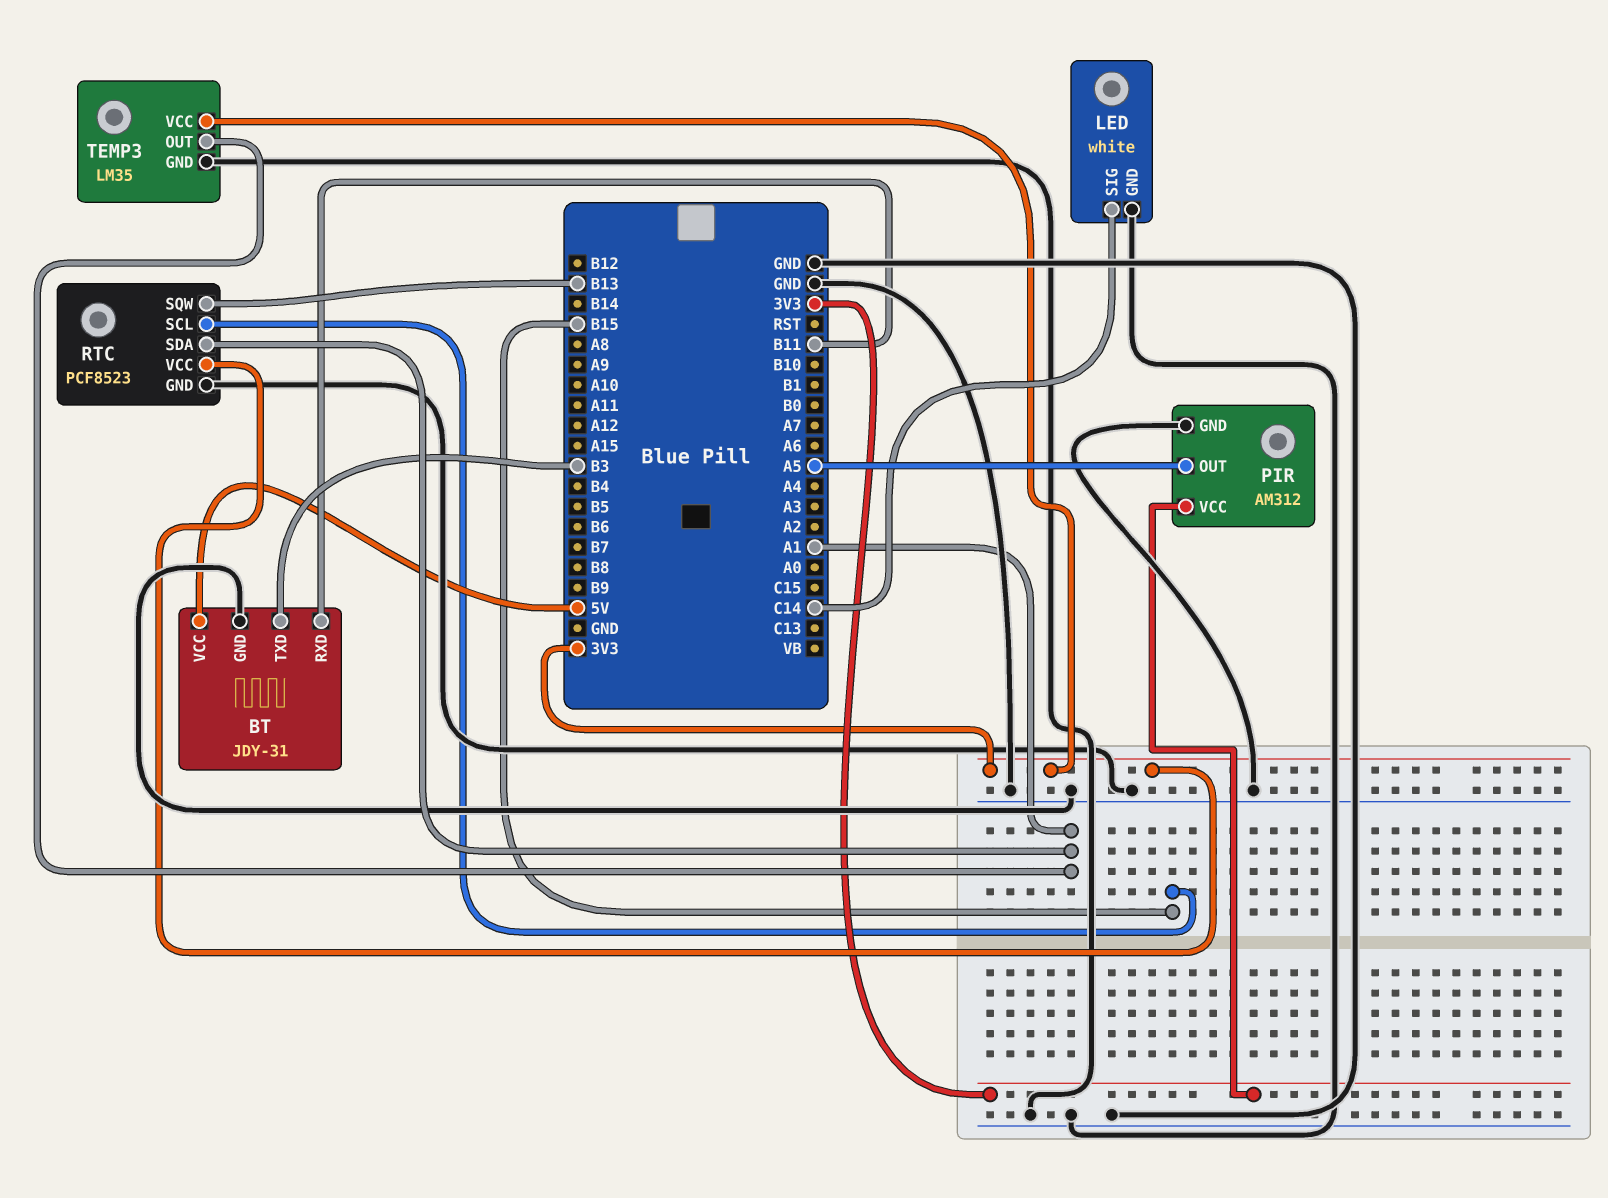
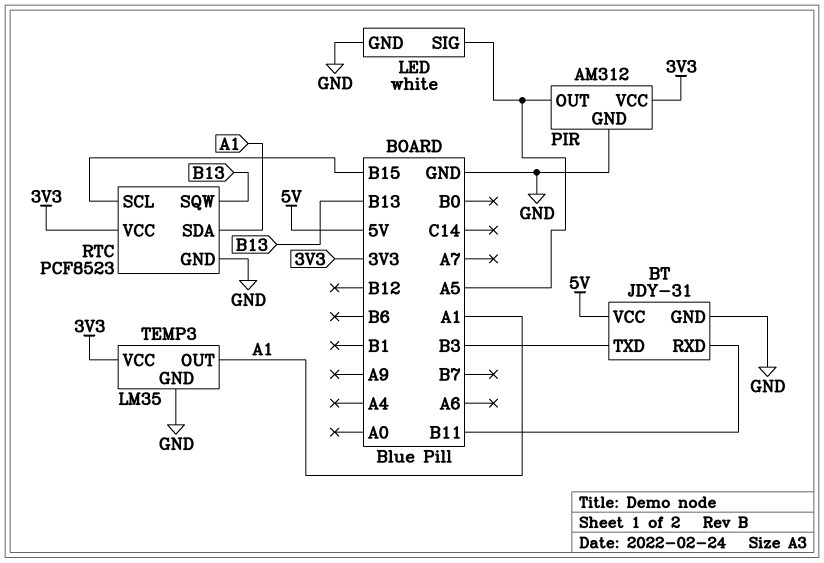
LED pin SIG: C14 -> A5

